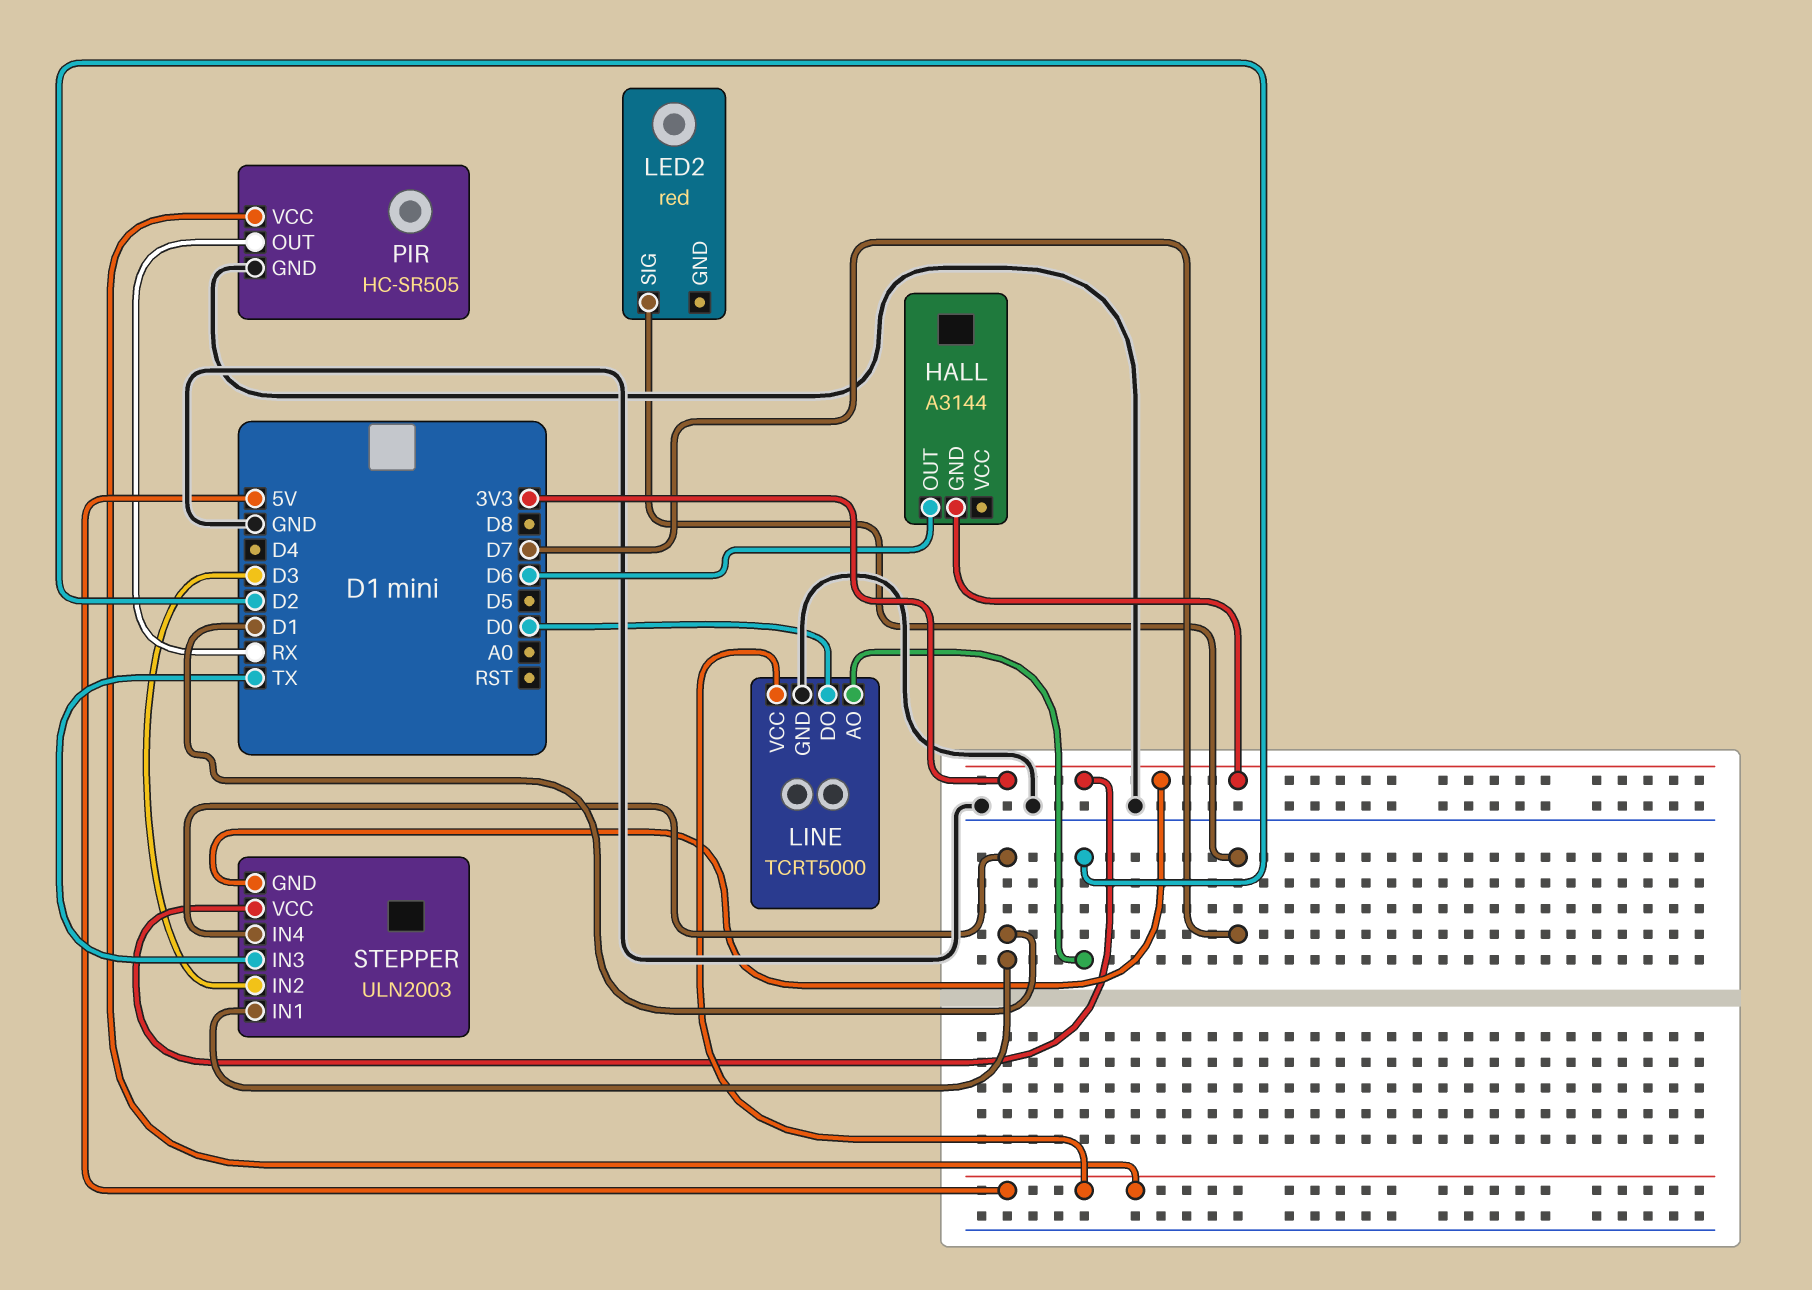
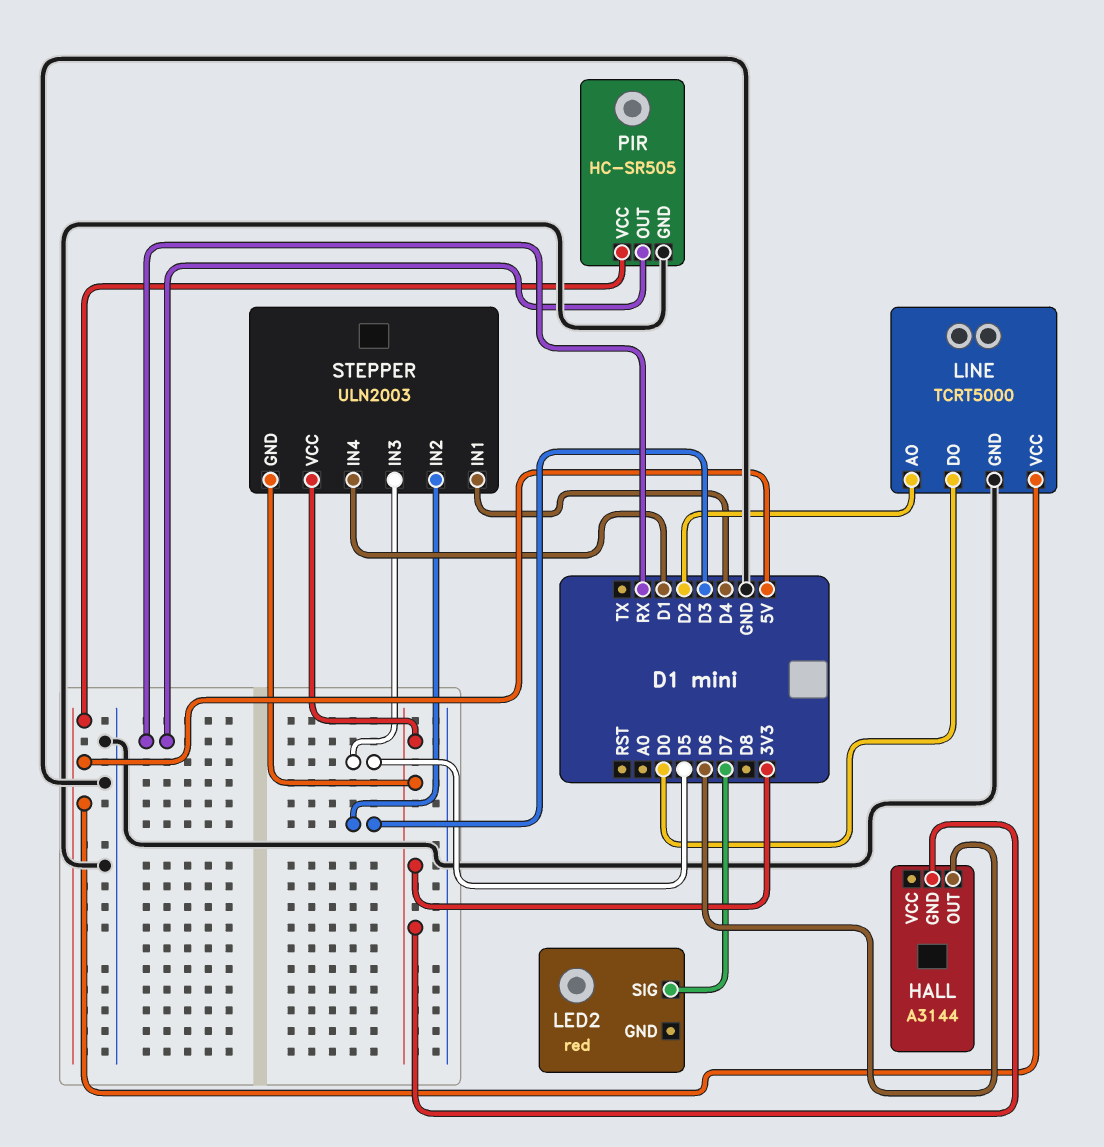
STEPPER pin IN1: D1 -> D4
STEPPER pin IN3: TX -> D5

